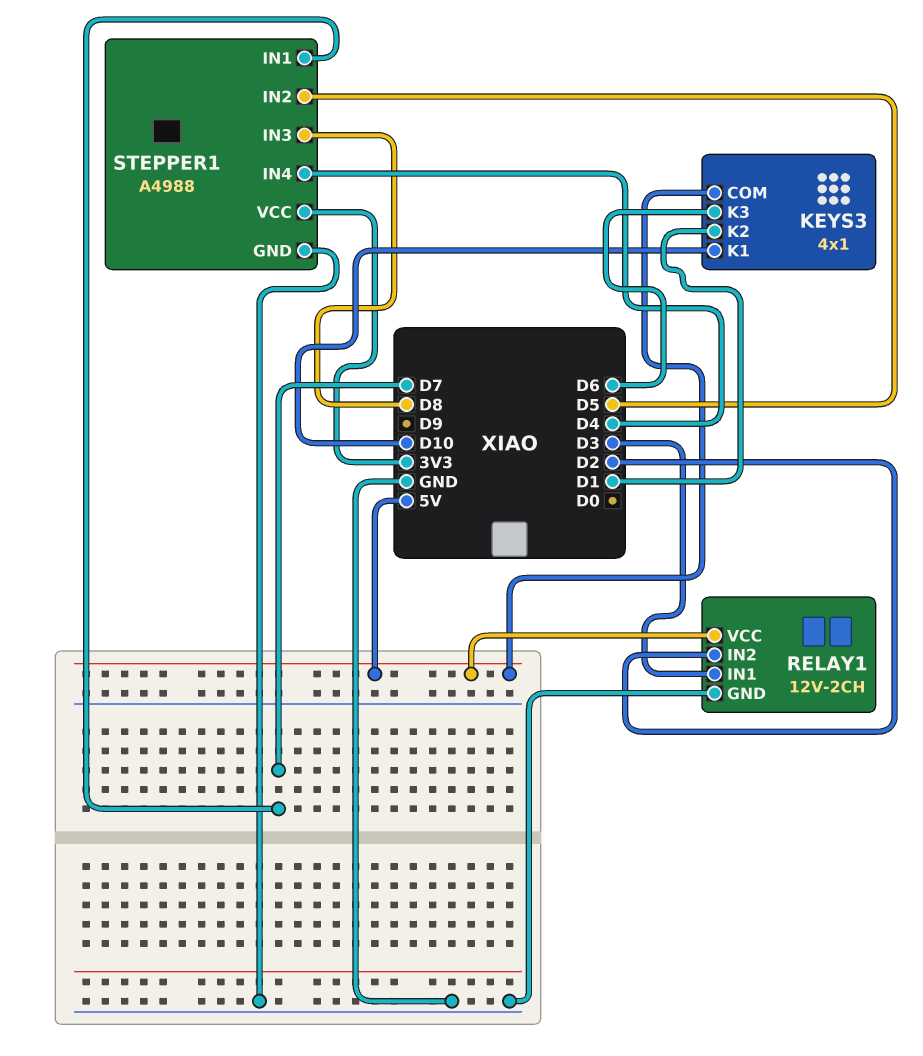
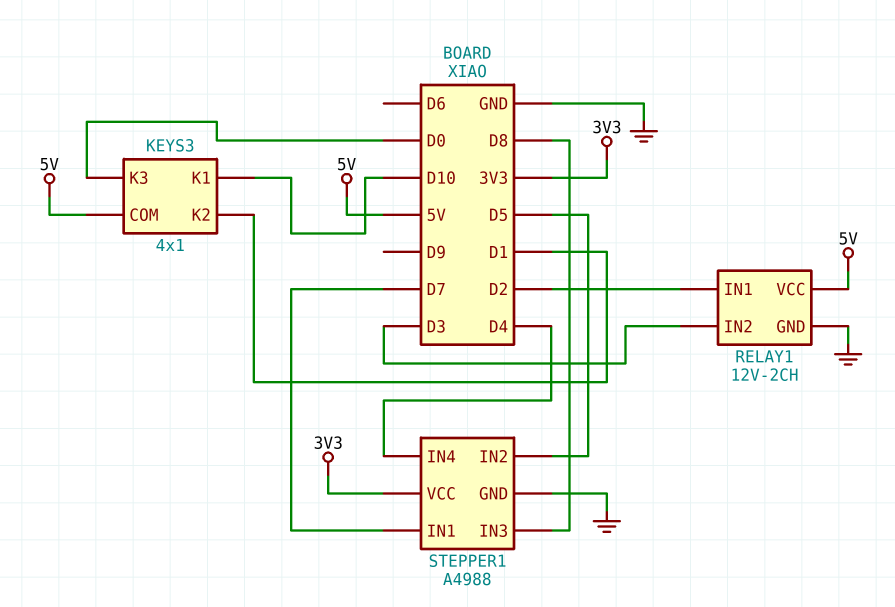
KEYS3 pin K3: D6 -> D0
RELAY1 pin IN1: D3 -> D2
RELAY1 pin IN2: D2 -> D3

